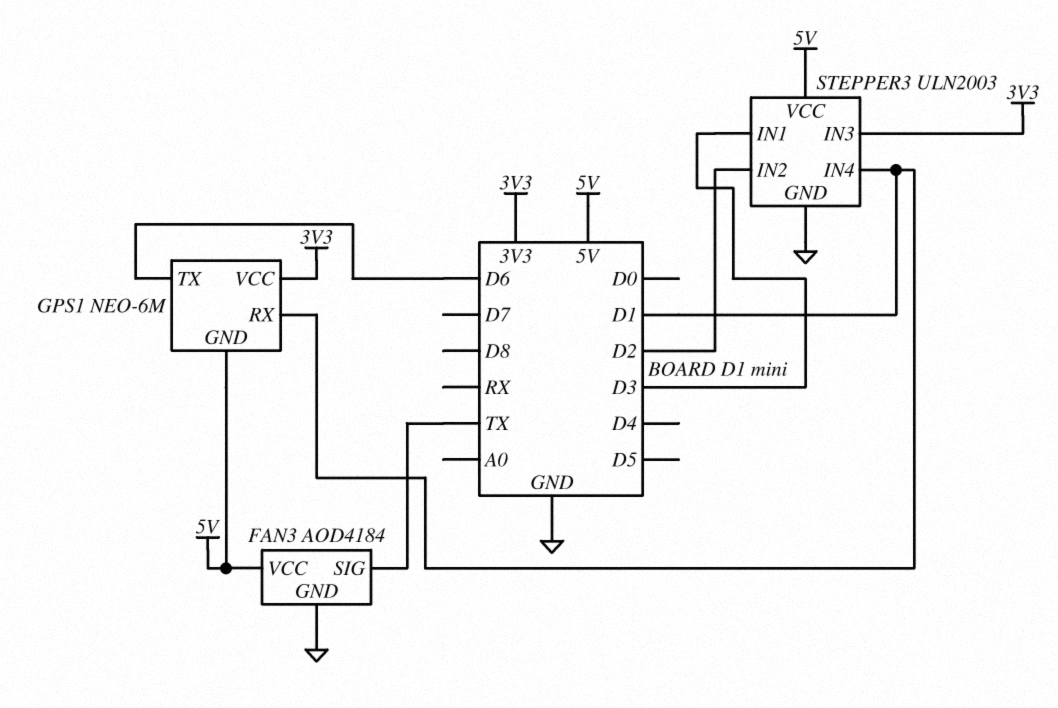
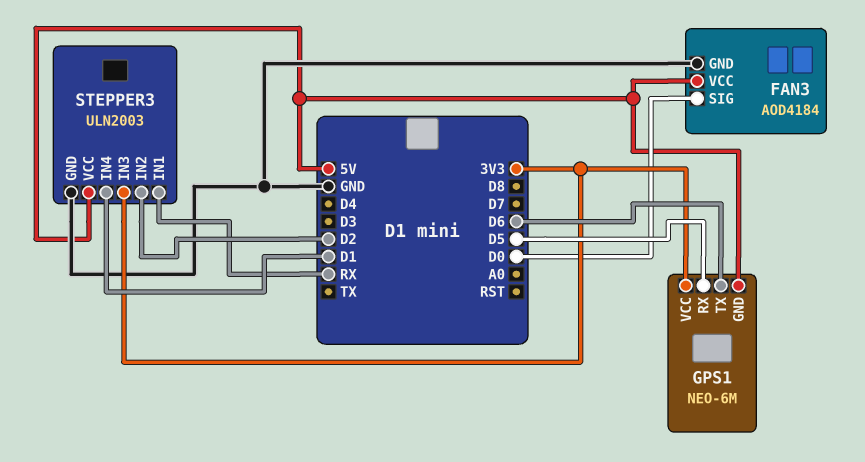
FAN3 pin SIG: TX -> D0
GPS1 pin RX: D1 -> D5
STEPPER3 pin IN1: D3 -> RX

